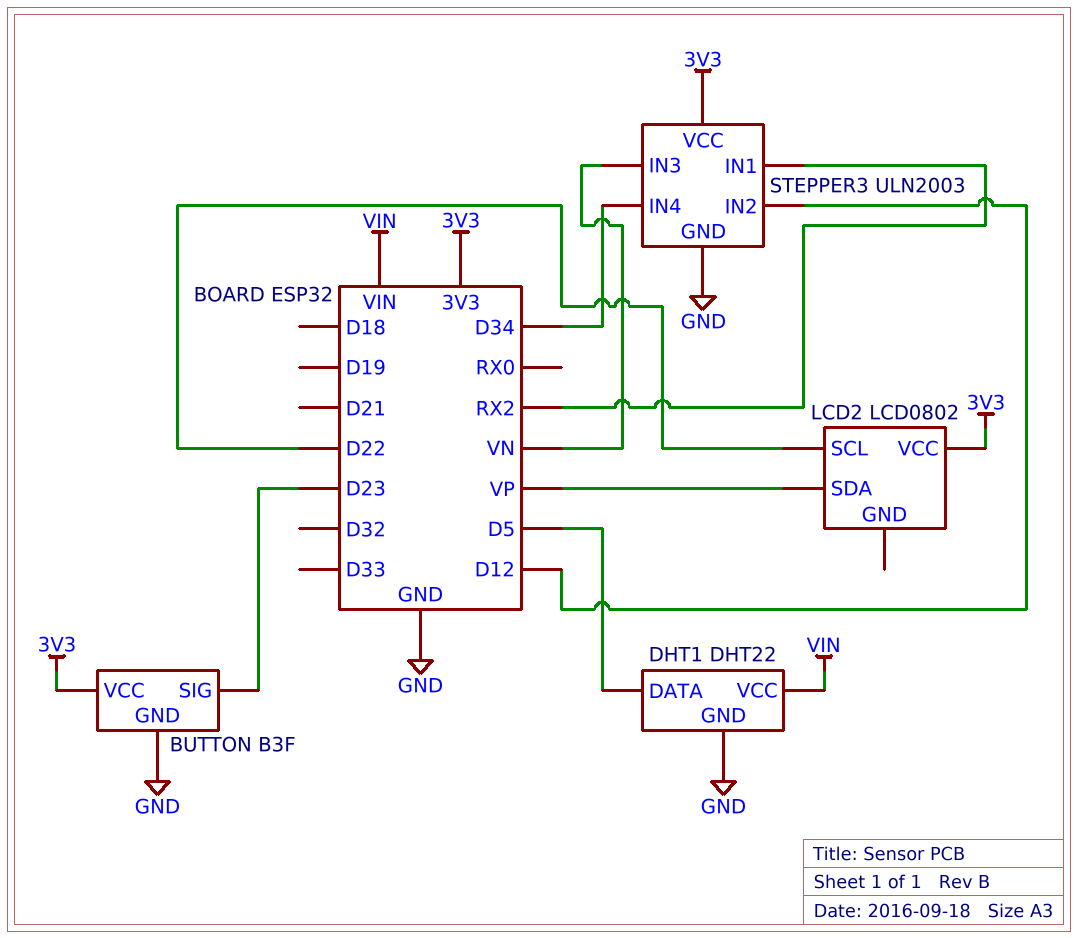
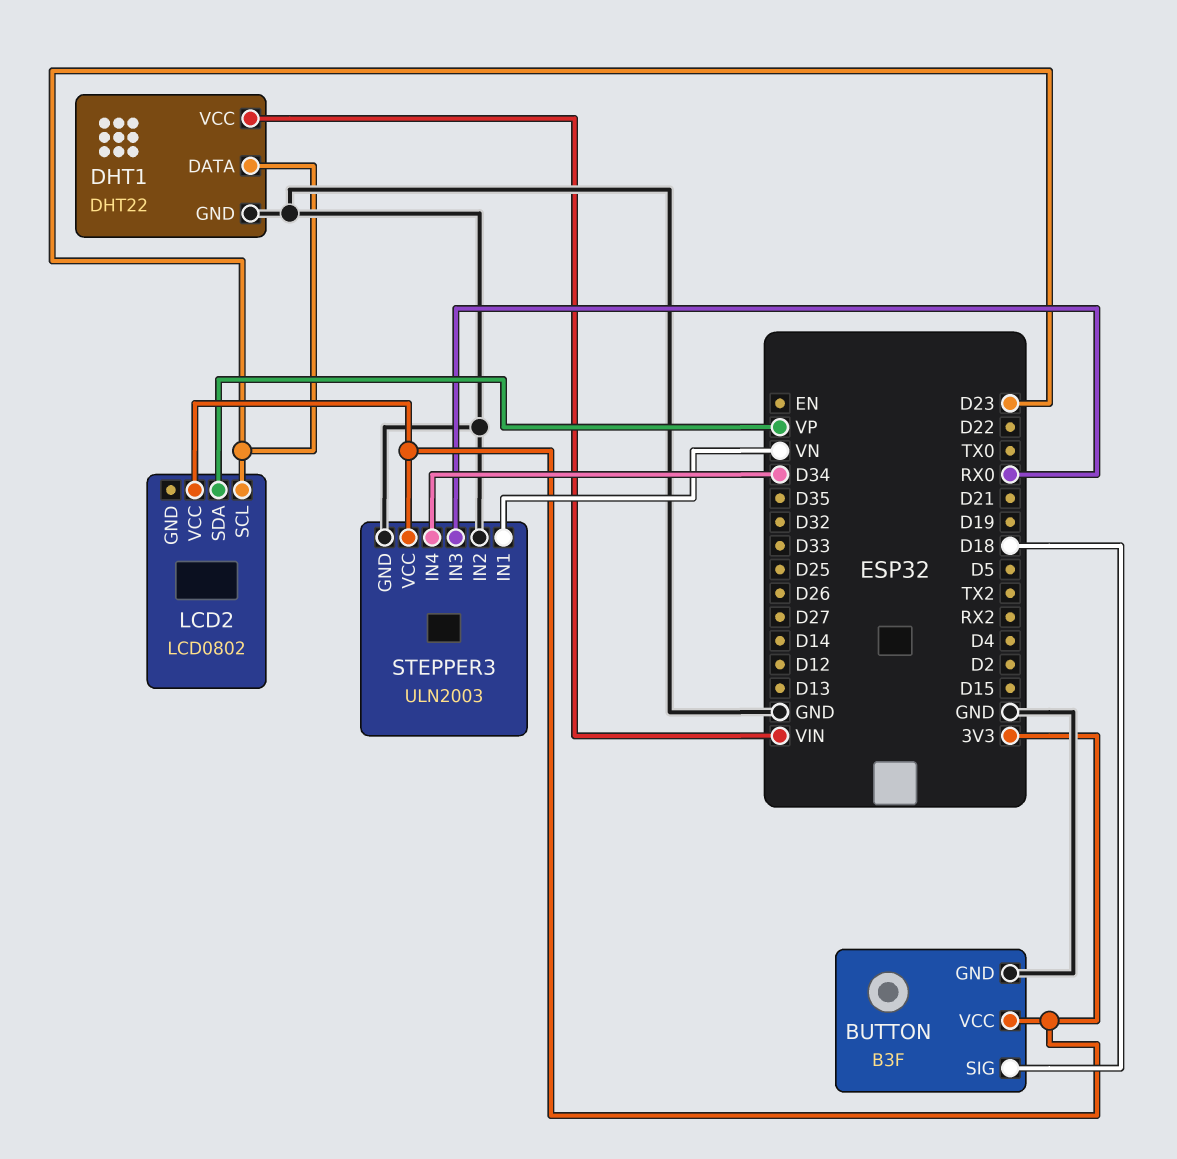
BUTTON pin SIG: D23 -> D18
DHT1 pin DATA: D5 -> D23
LCD2 pin SCL: D22 -> D23
STEPPER3 pin IN1: RX2 -> VN
STEPPER3 pin IN2: D12 -> GND
STEPPER3 pin IN3: VN -> RX0

